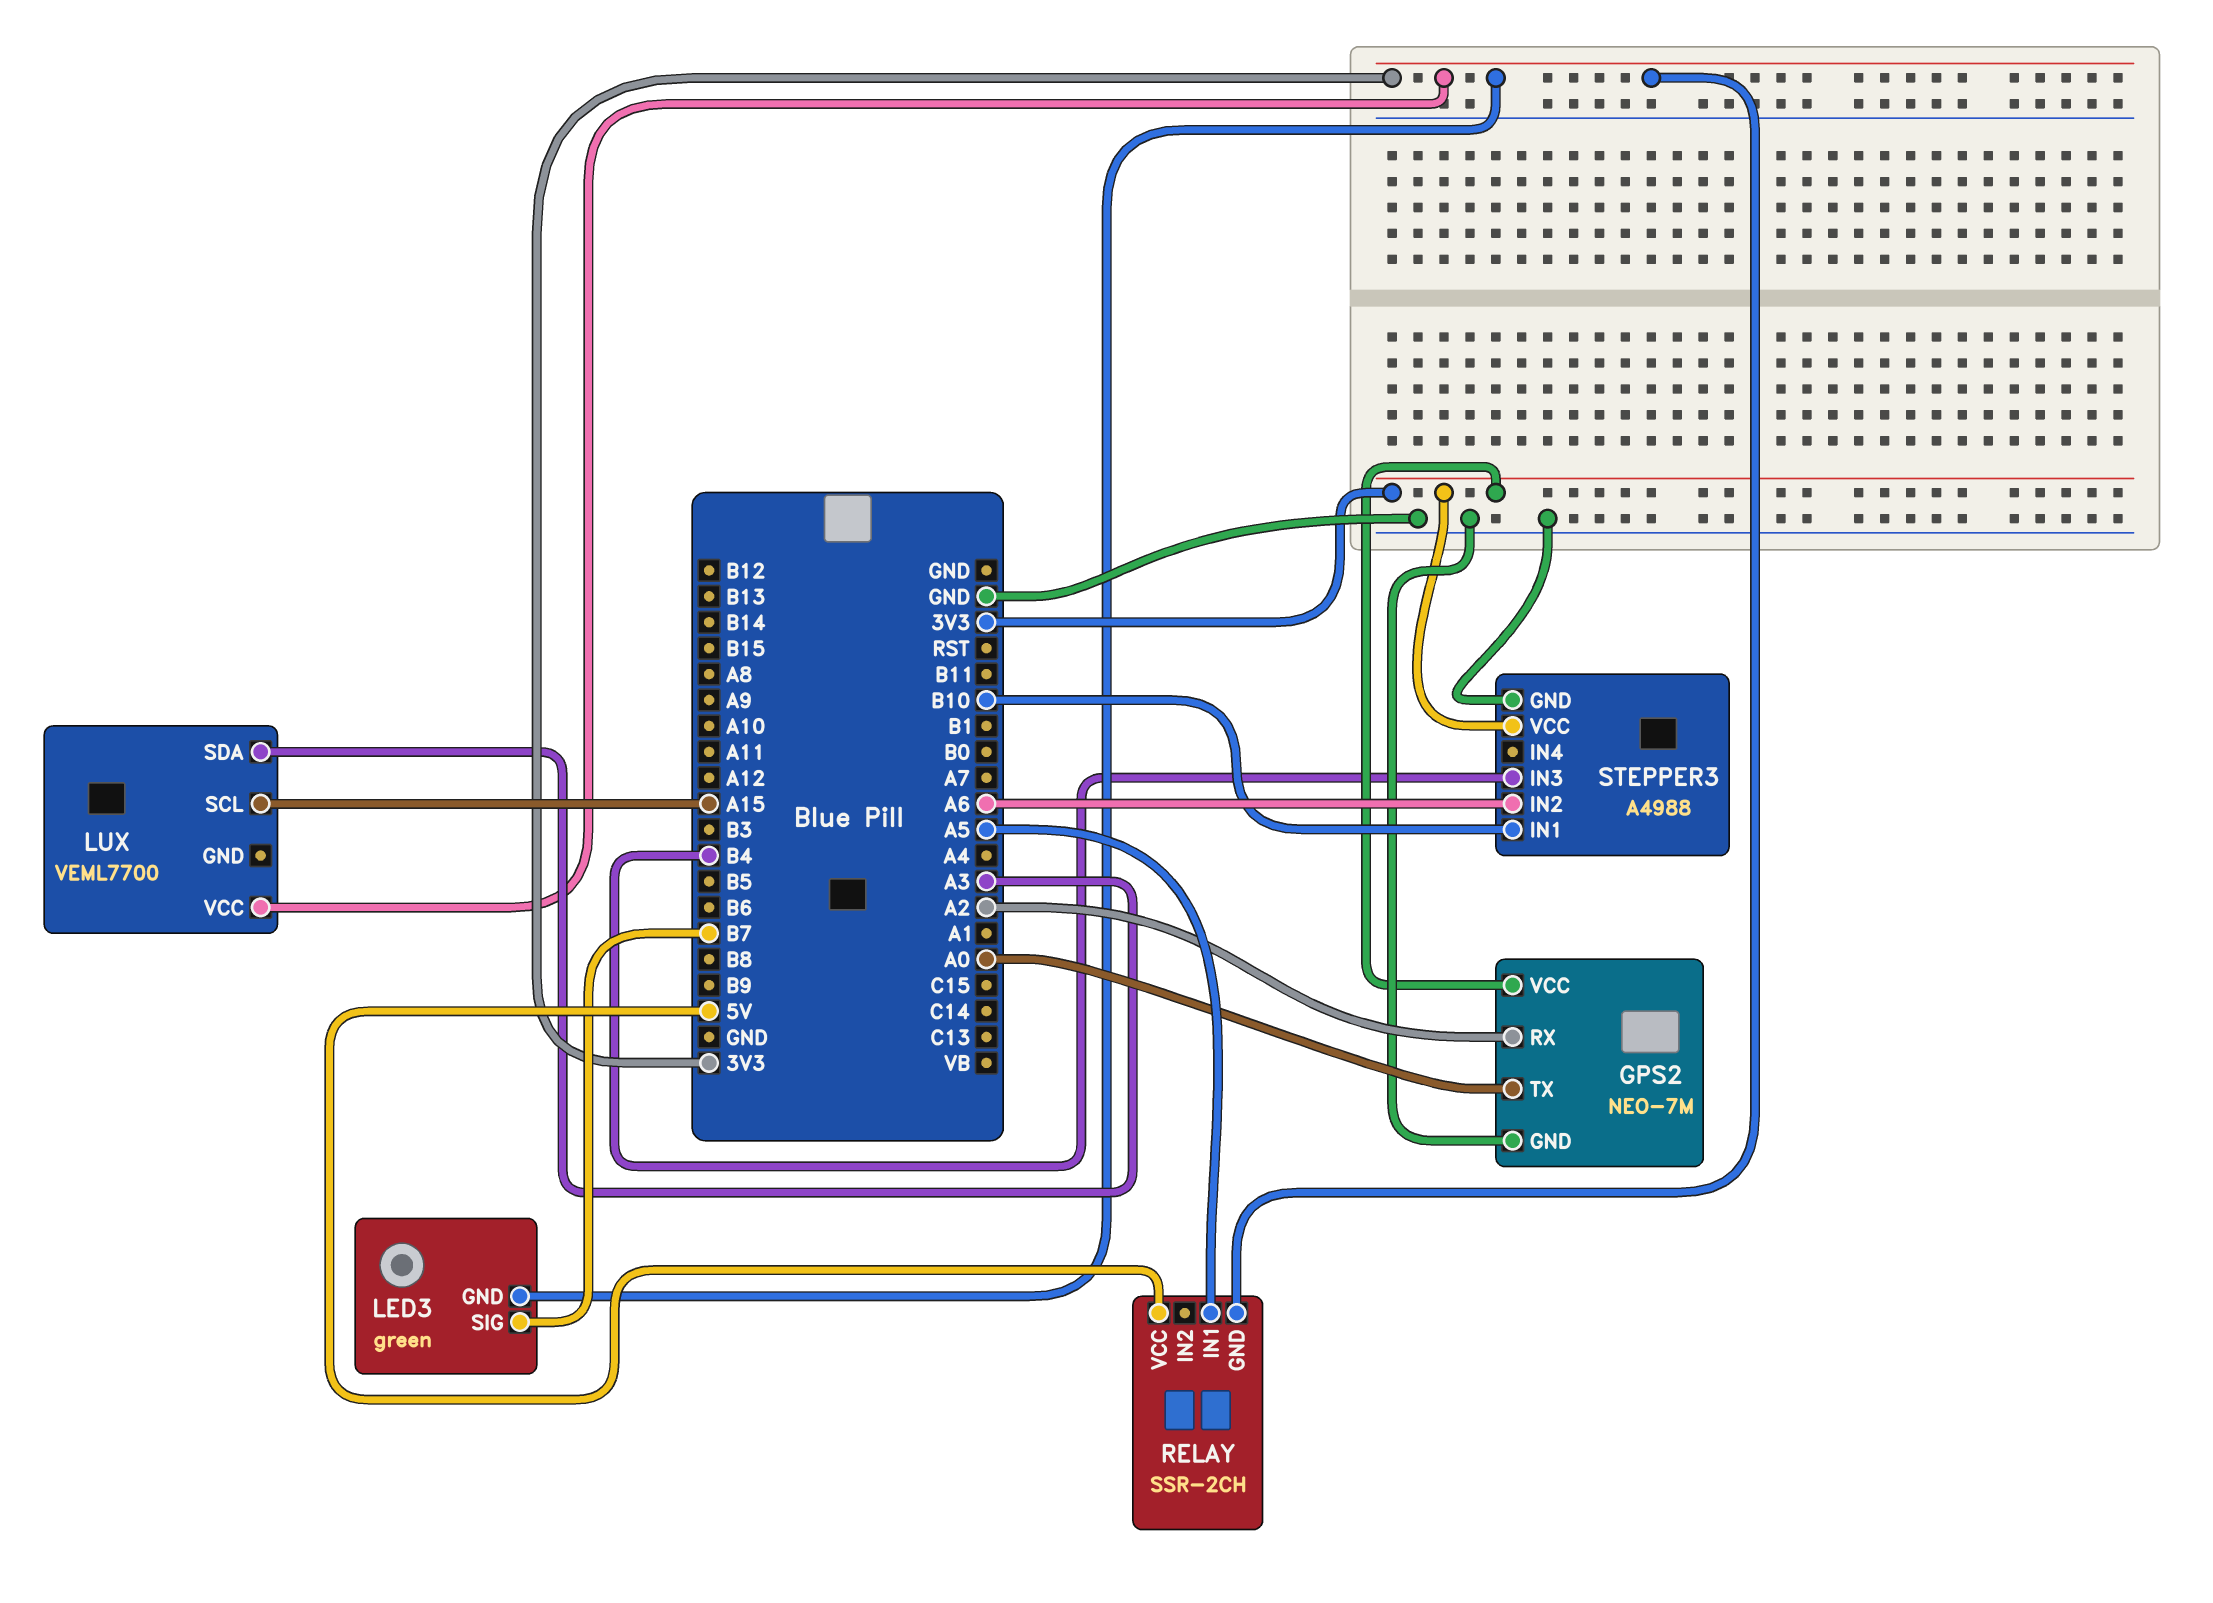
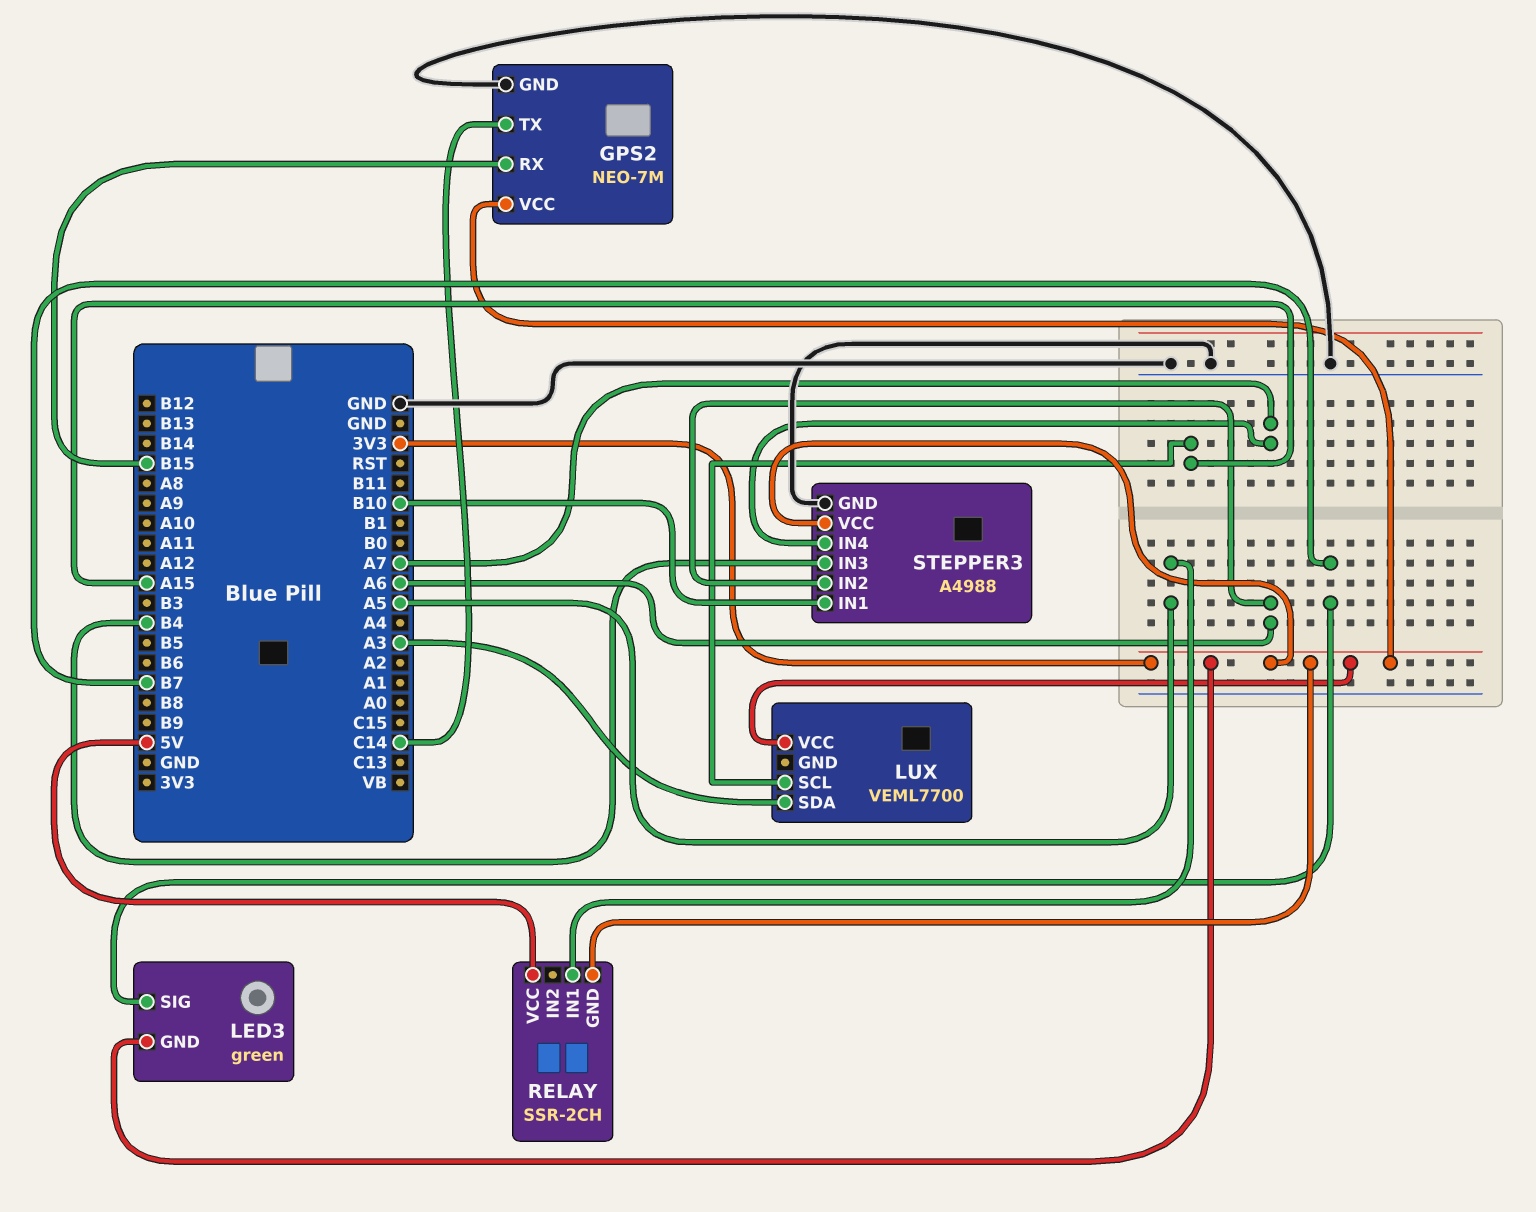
GPS2 pin RX: A2 -> B15
GPS2 pin TX: A0 -> C14
STEPPER3 pin IN4: none -> A7

